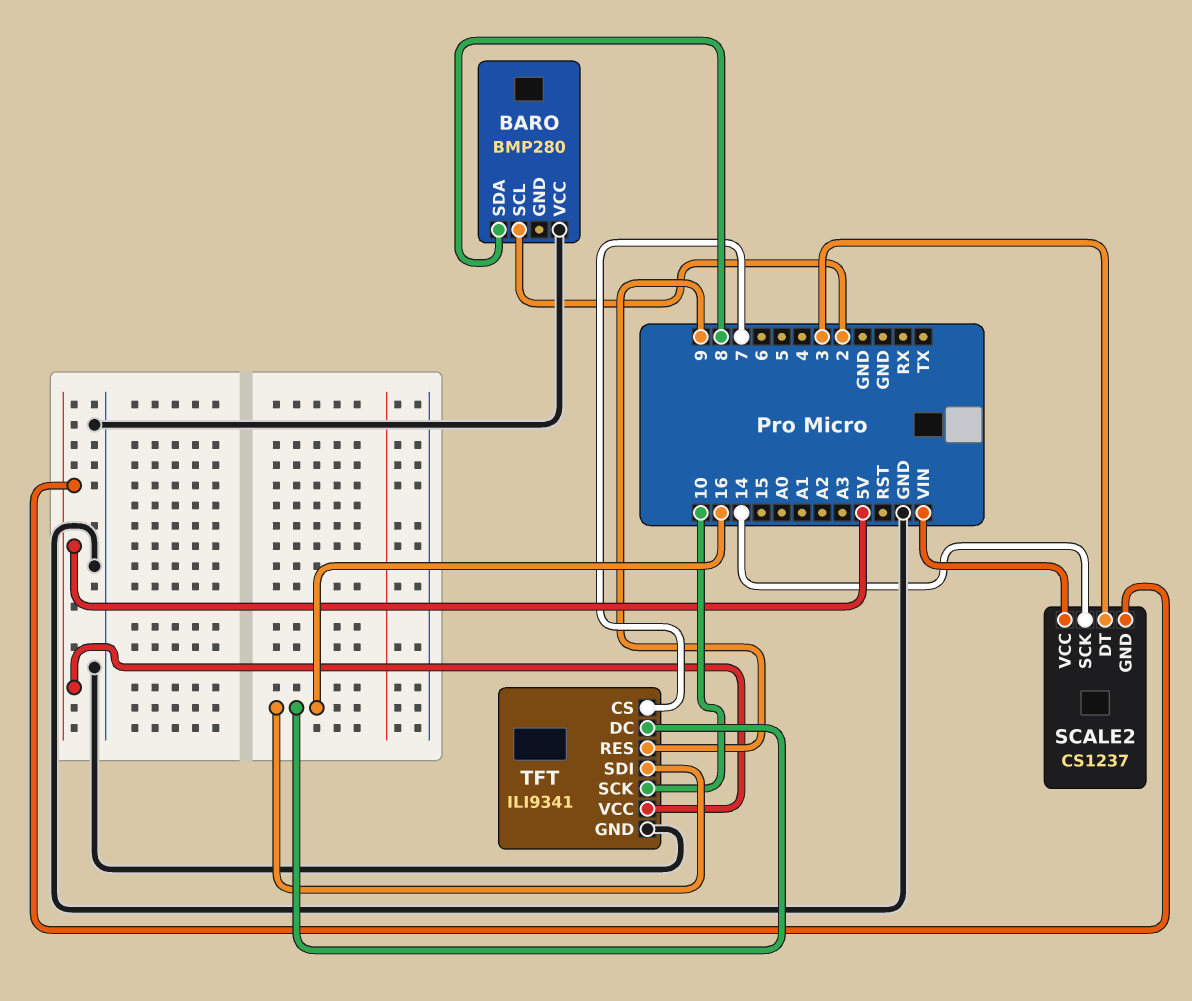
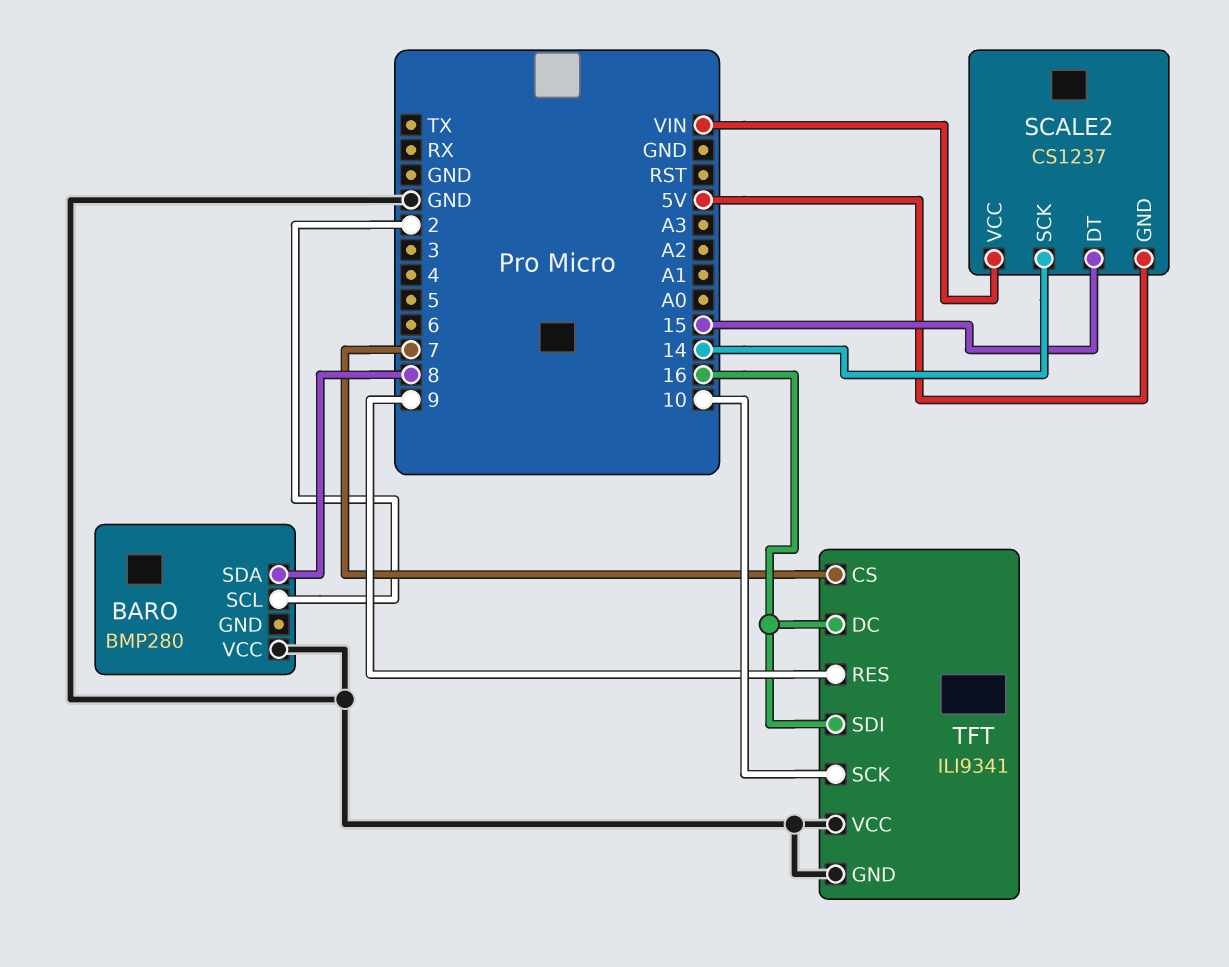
SCALE2 pin DT: 3 -> 15
TFT pin VCC: 5V -> GND

